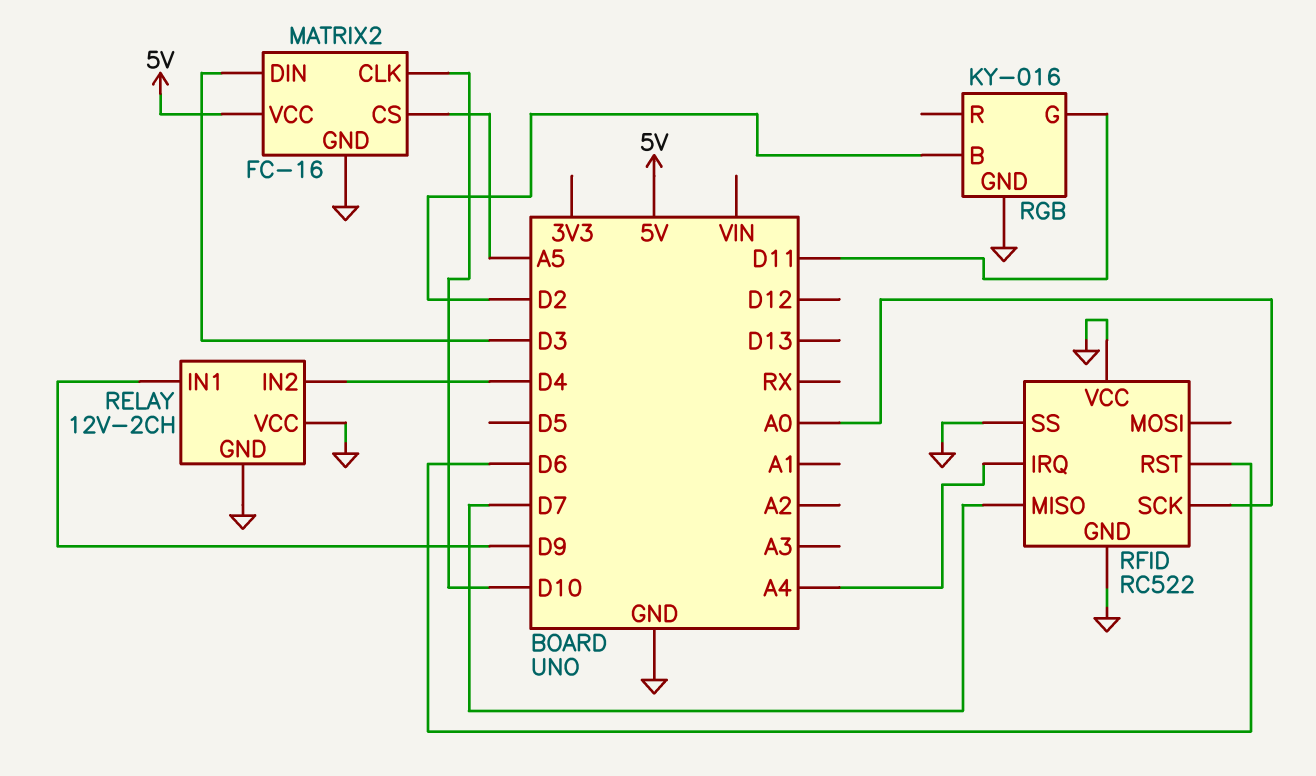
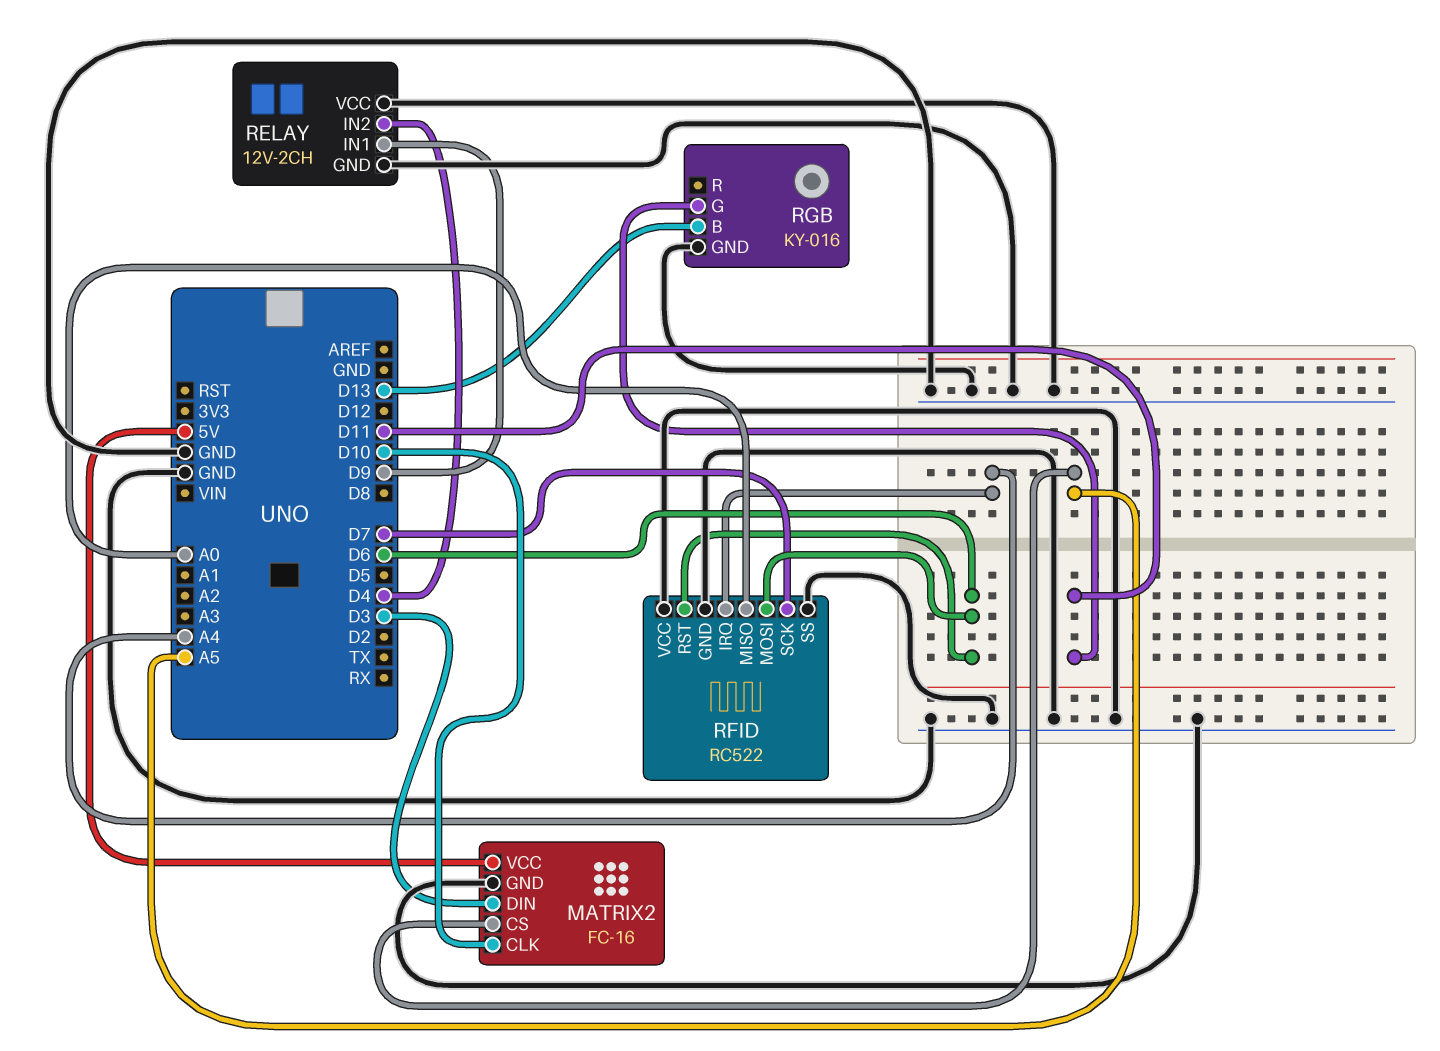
RFID pin MISO: D7 -> A0
RFID pin MOSI: none -> D6
RFID pin SCK: A0 -> D7
RGB pin B: D2 -> D13

